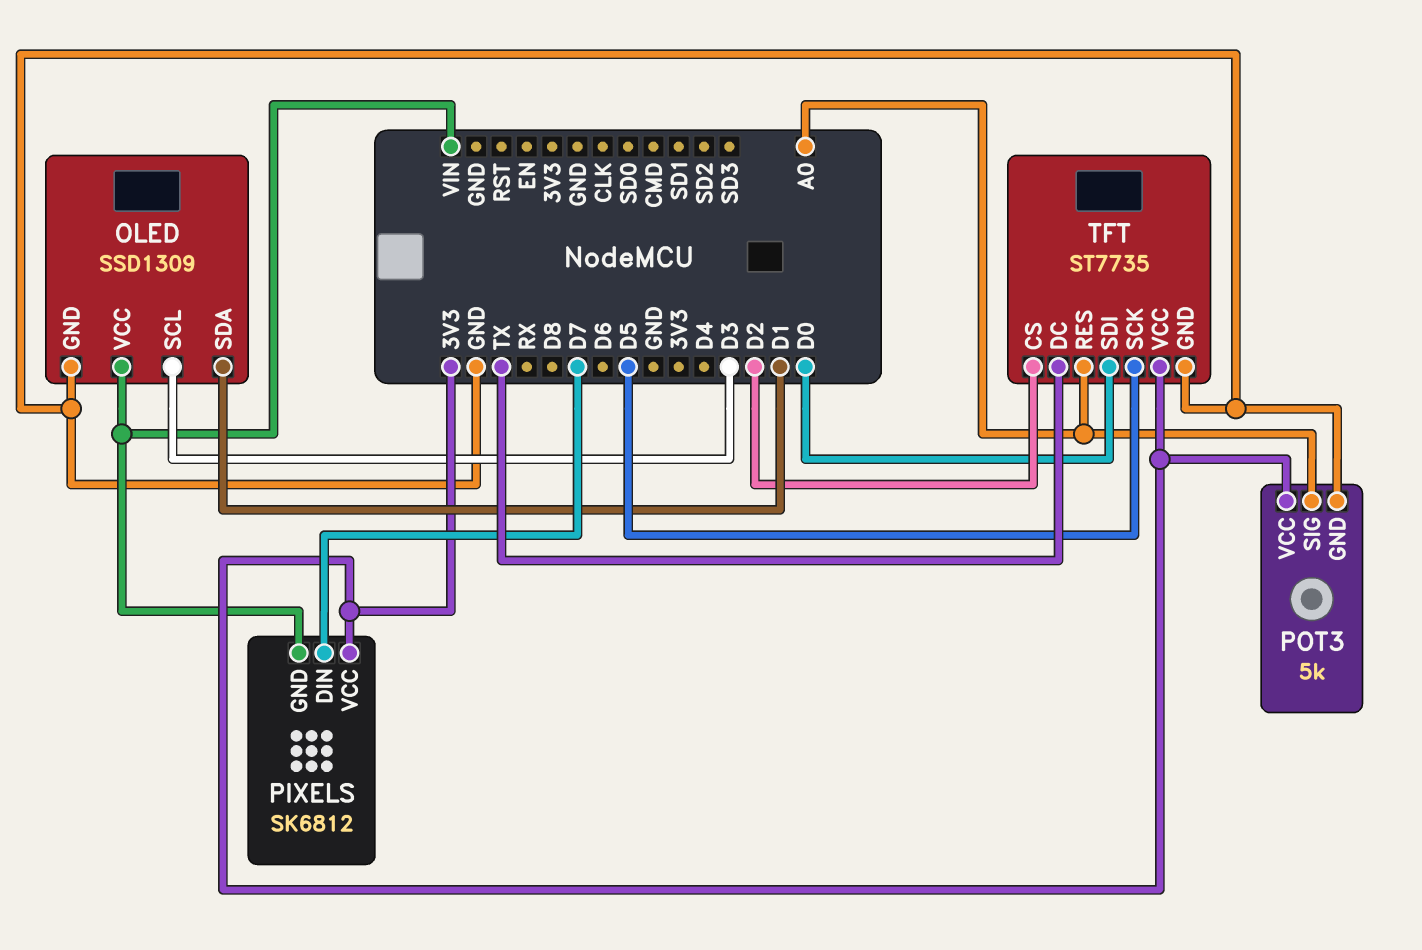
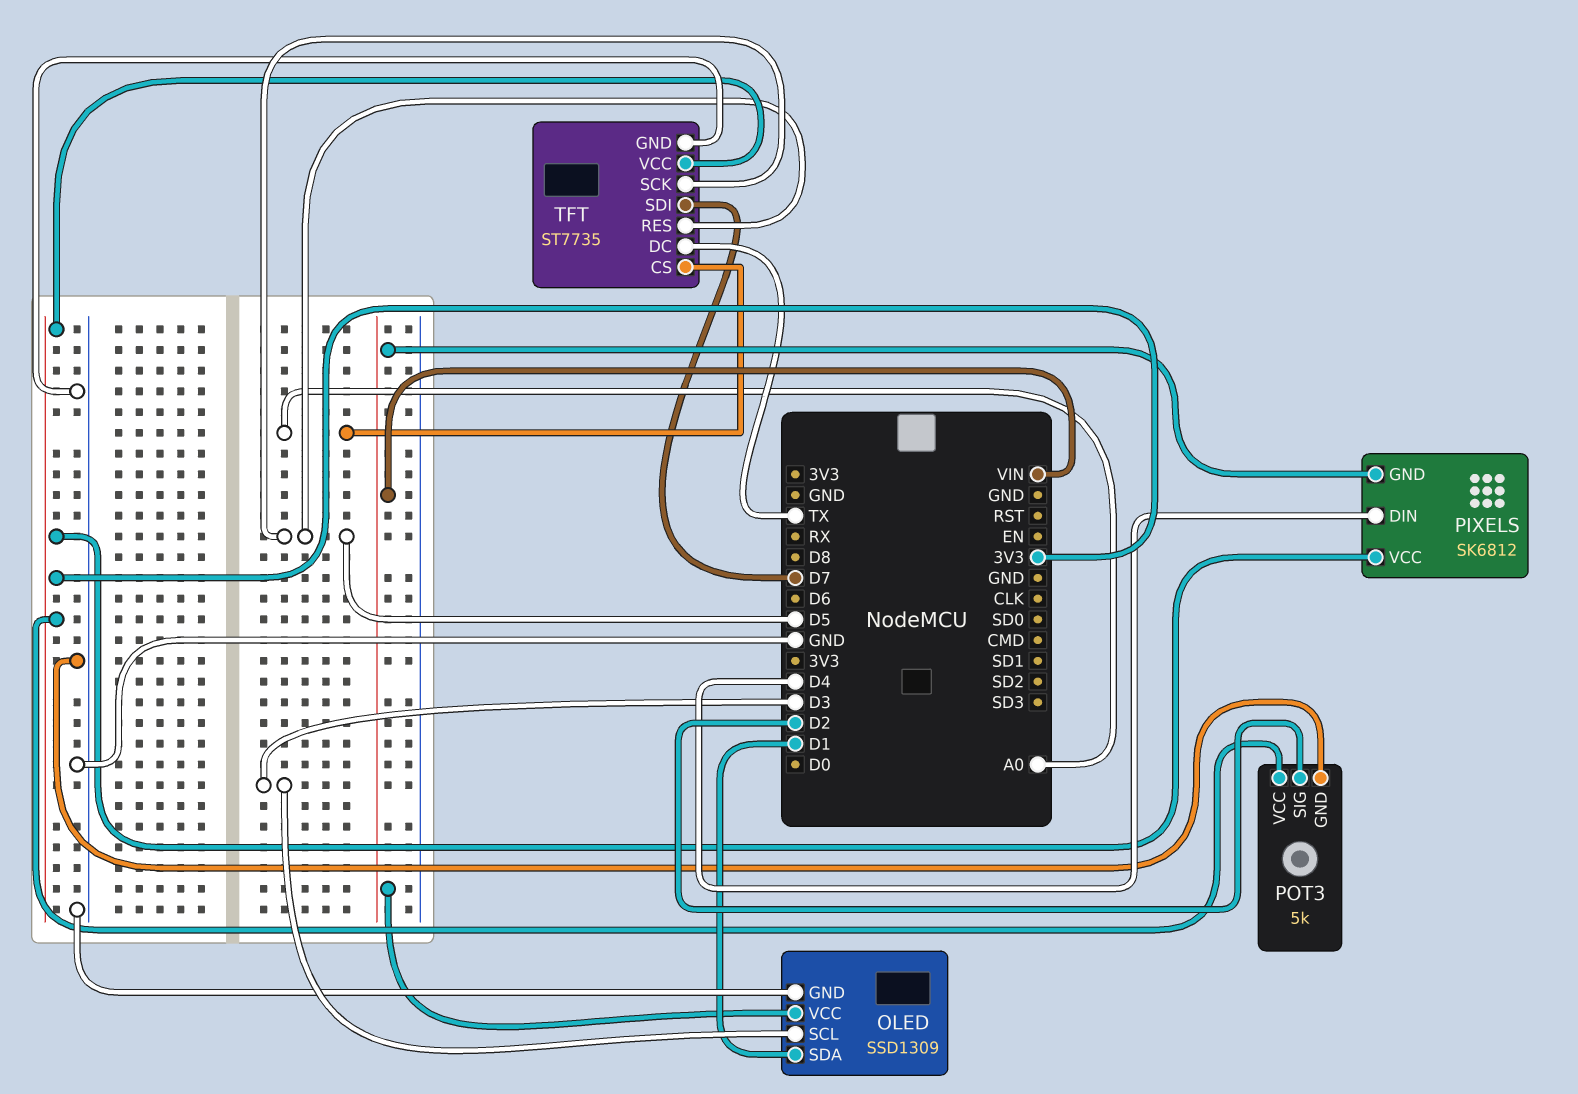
PIXELS pin DIN: D7 -> D4
POT3 pin SIG: A0 -> D2
TFT pin CS: D2 -> A0
TFT pin RES: A0 -> D5
TFT pin SDI: D0 -> D7

